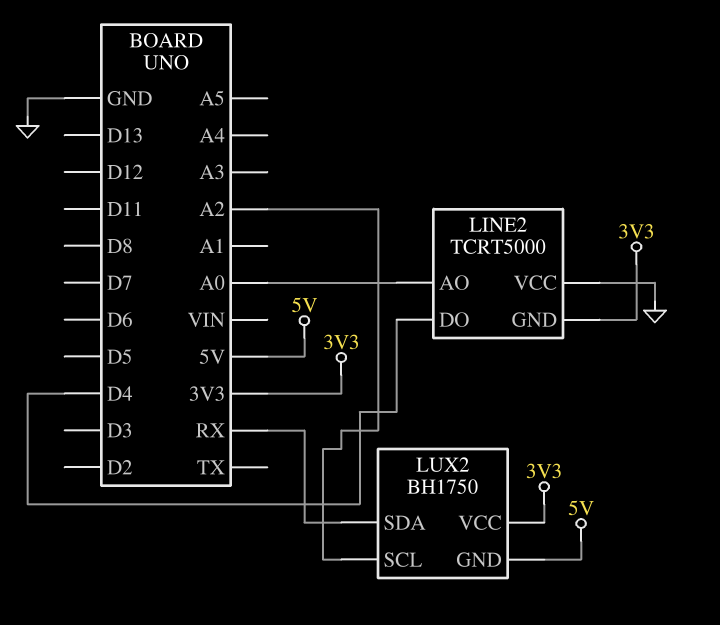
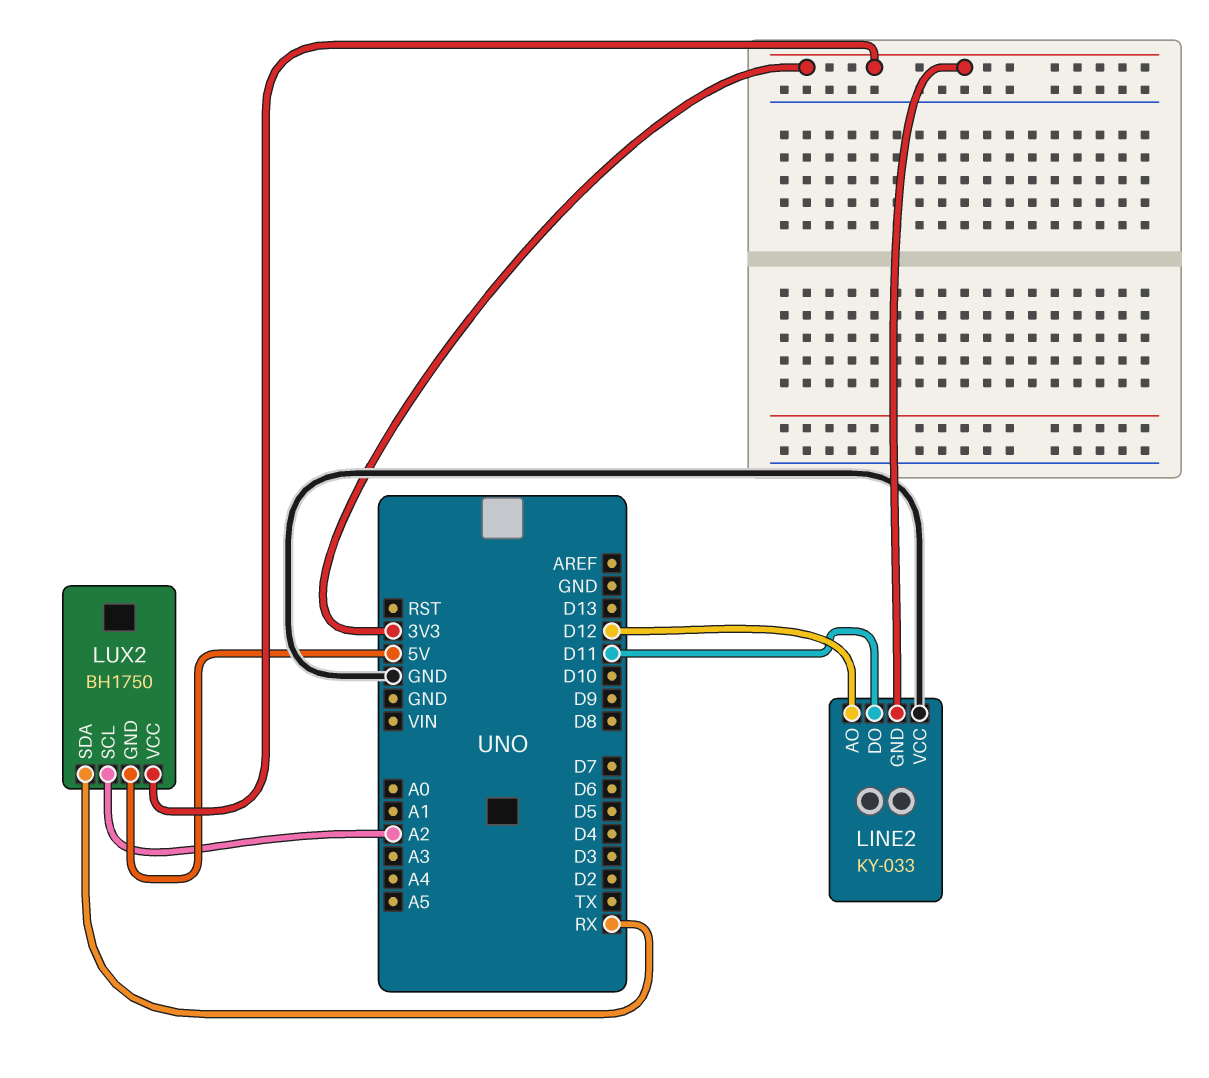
LINE2: TCRT5000 -> KY-033
LINE2 pin AO: A0 -> D12
LINE2 pin DO: D4 -> D11

